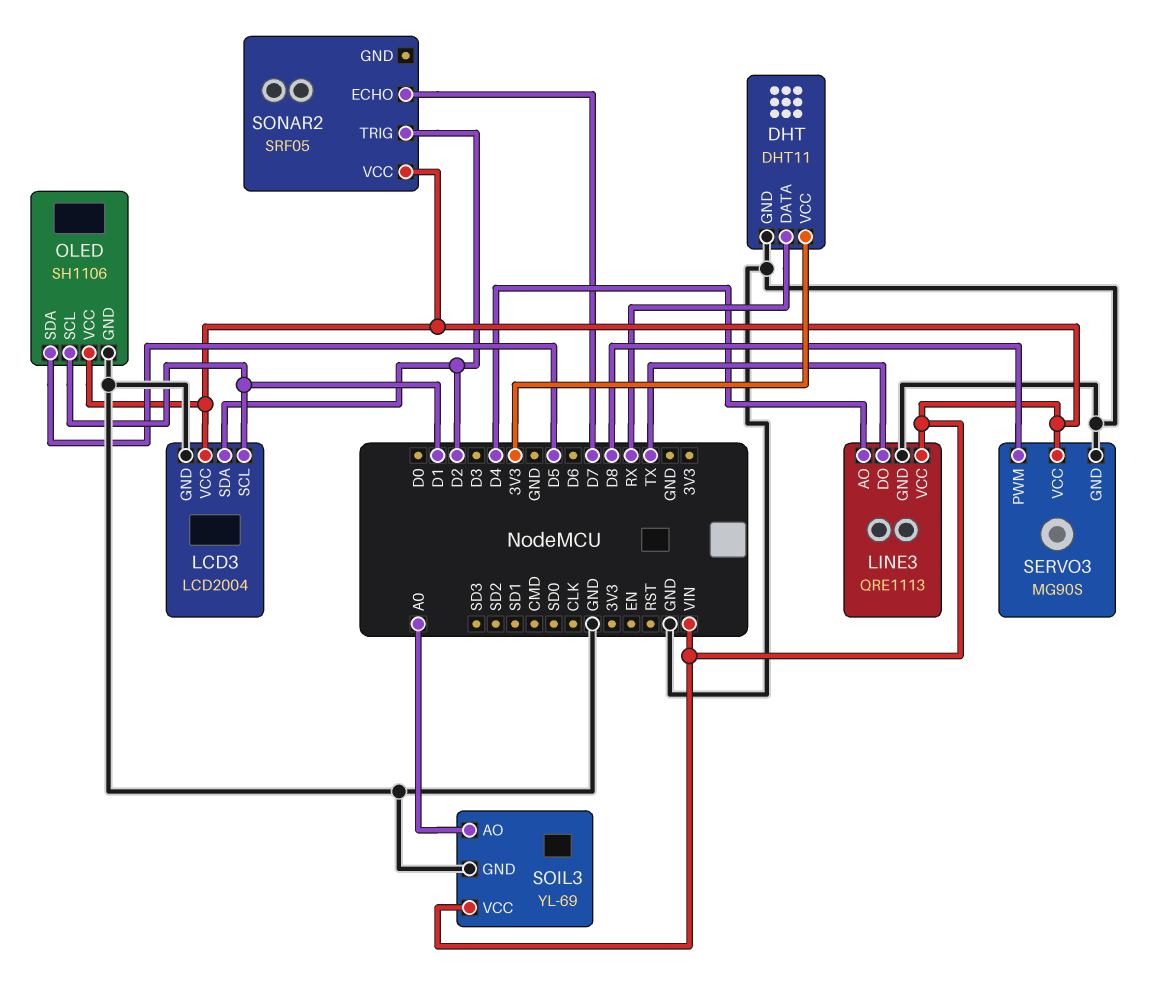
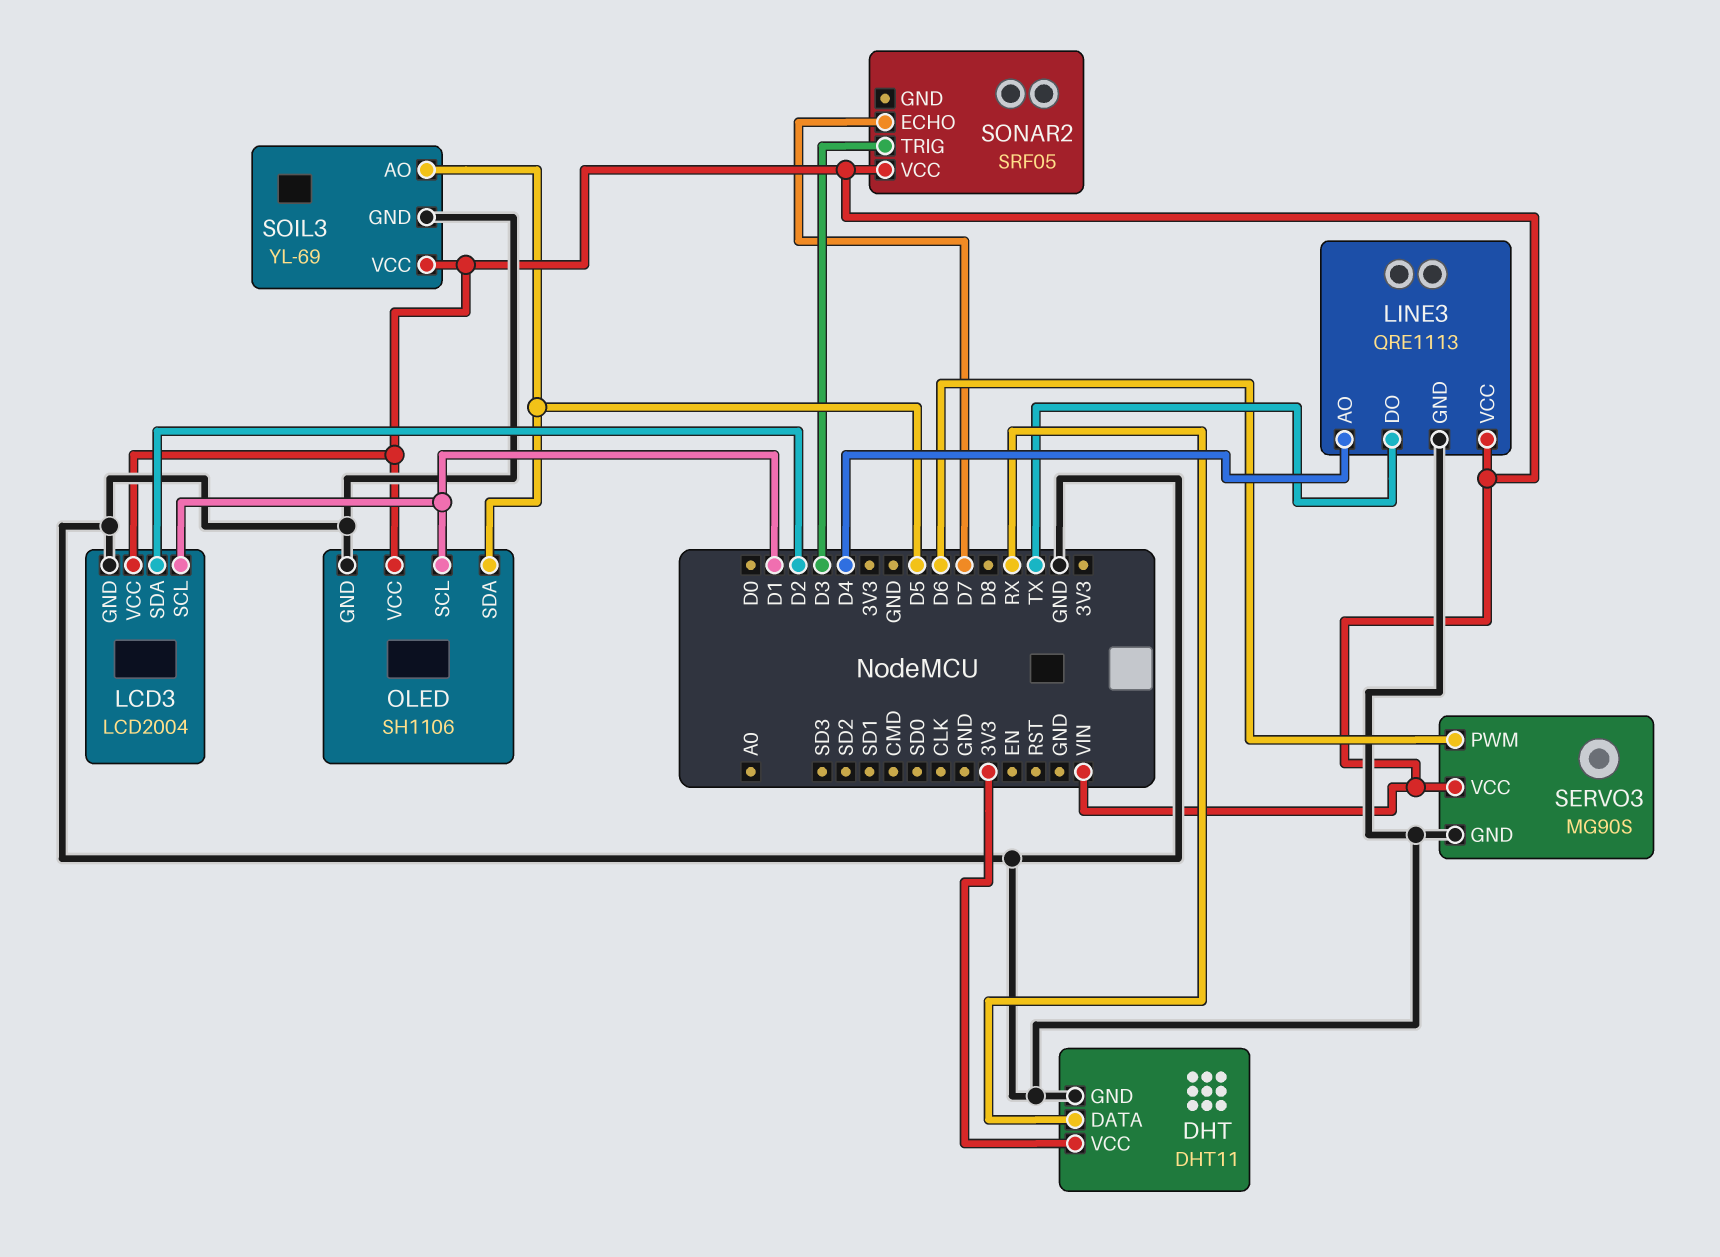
SERVO3 pin PWM: D8 -> D6
SOIL3 pin AO: A0 -> D5
SONAR2 pin TRIG: D2 -> D3

